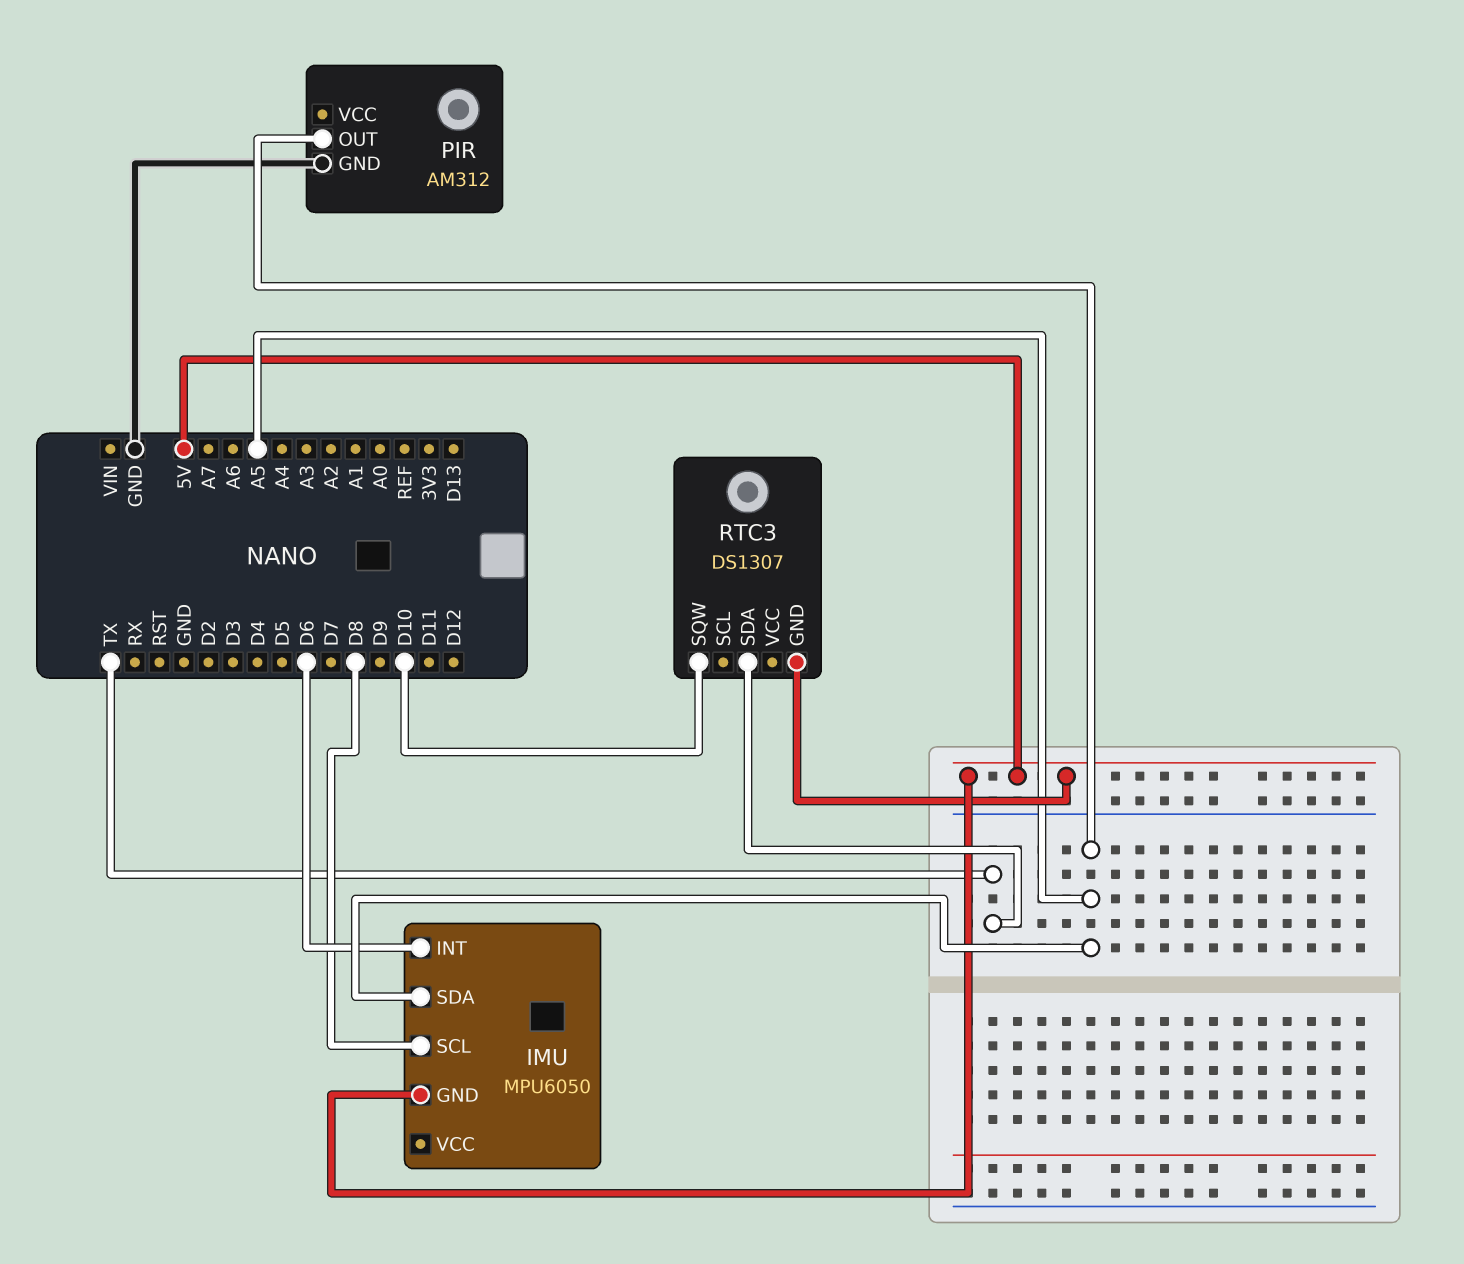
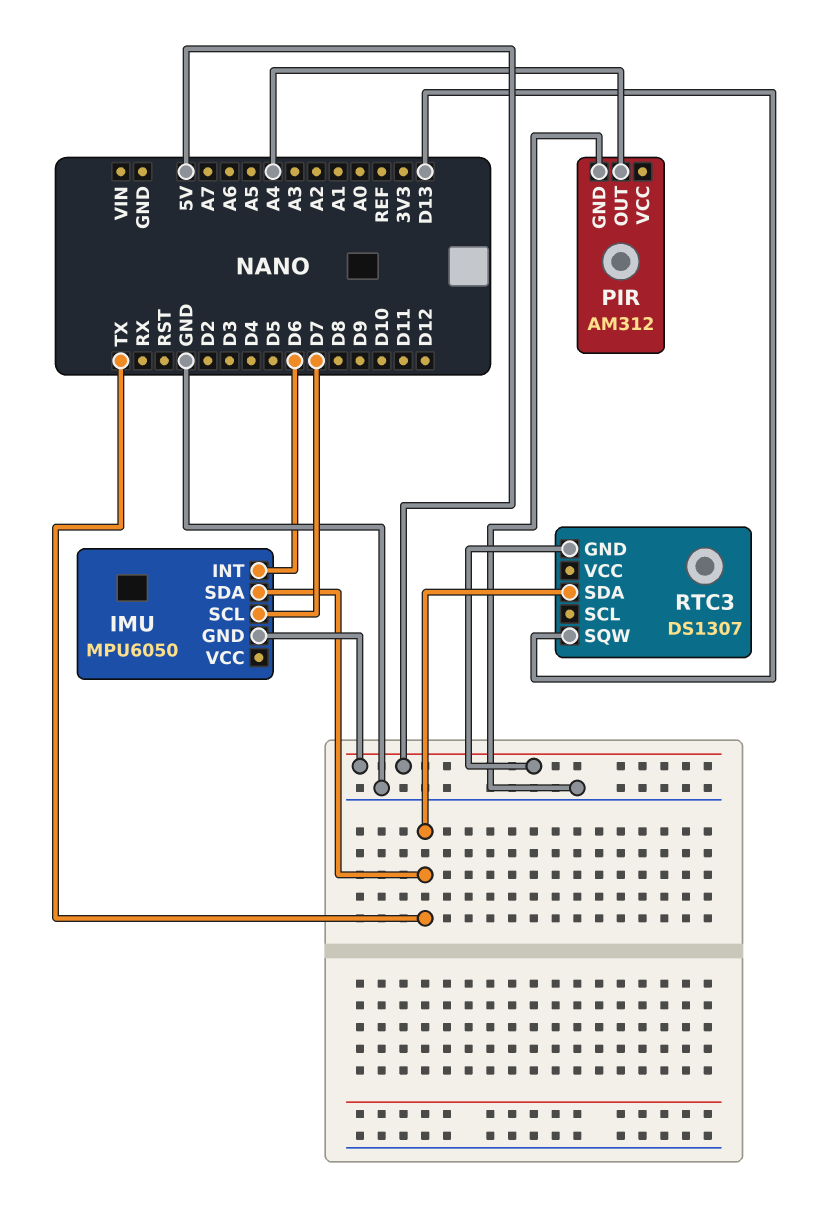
IMU pin SCL: D8 -> D7
IMU pin SDA: A5 -> TX
PIR pin OUT: A5 -> A4
RTC3 pin SQW: D10 -> D13

